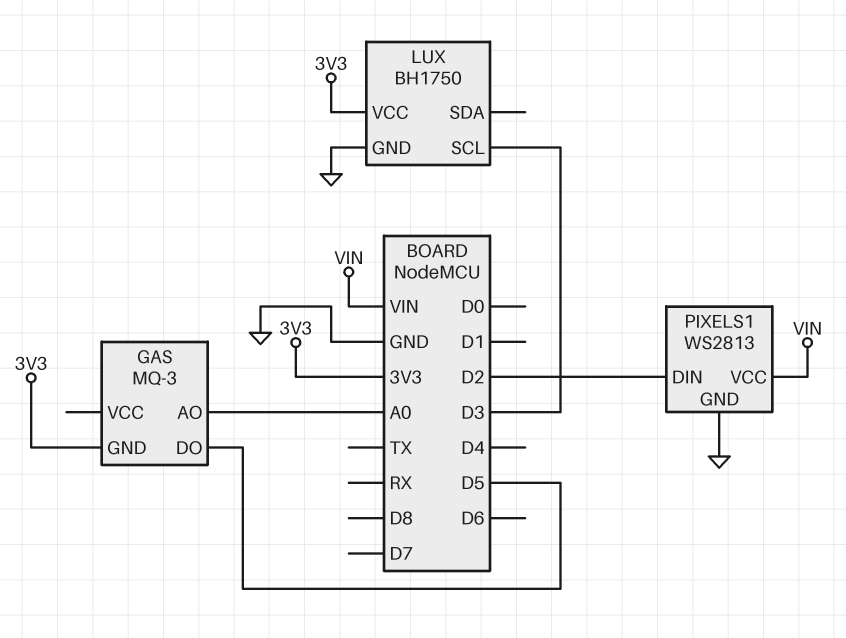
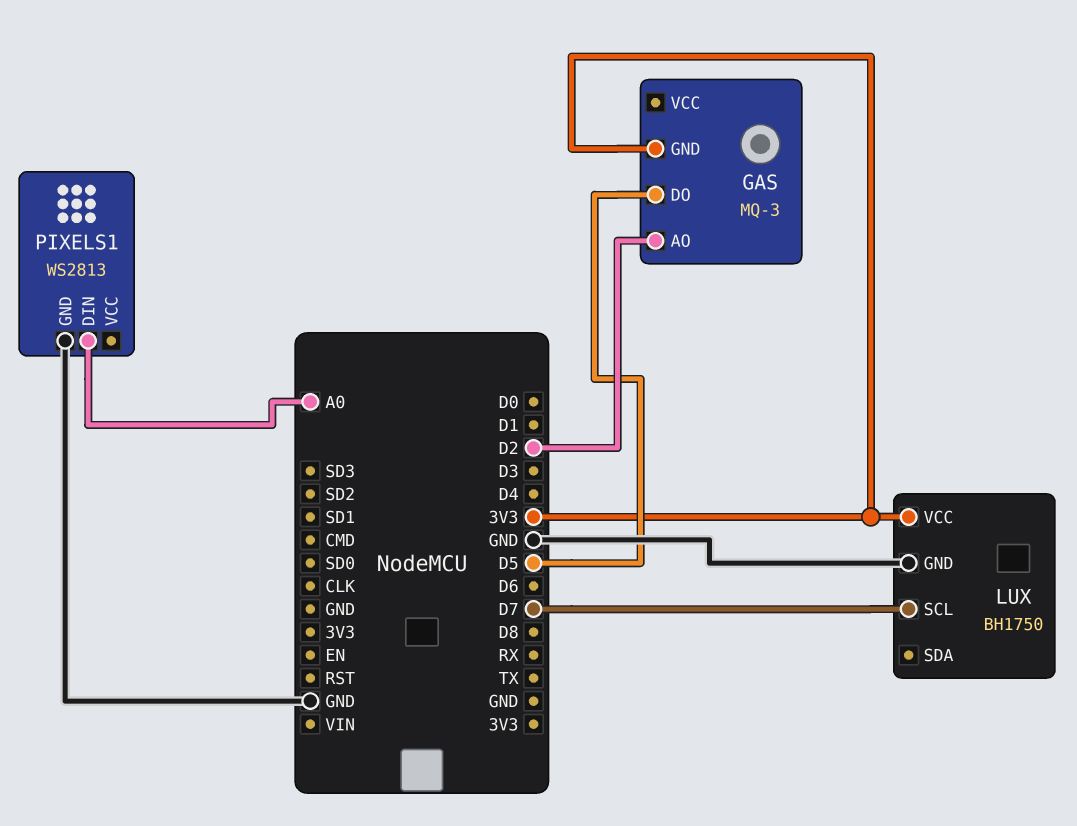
GAS pin AO: A0 -> D2
LUX pin SCL: D3 -> D7
PIXELS1 pin DIN: D2 -> A0
PIXELS1 pin VCC: VIN -> none

